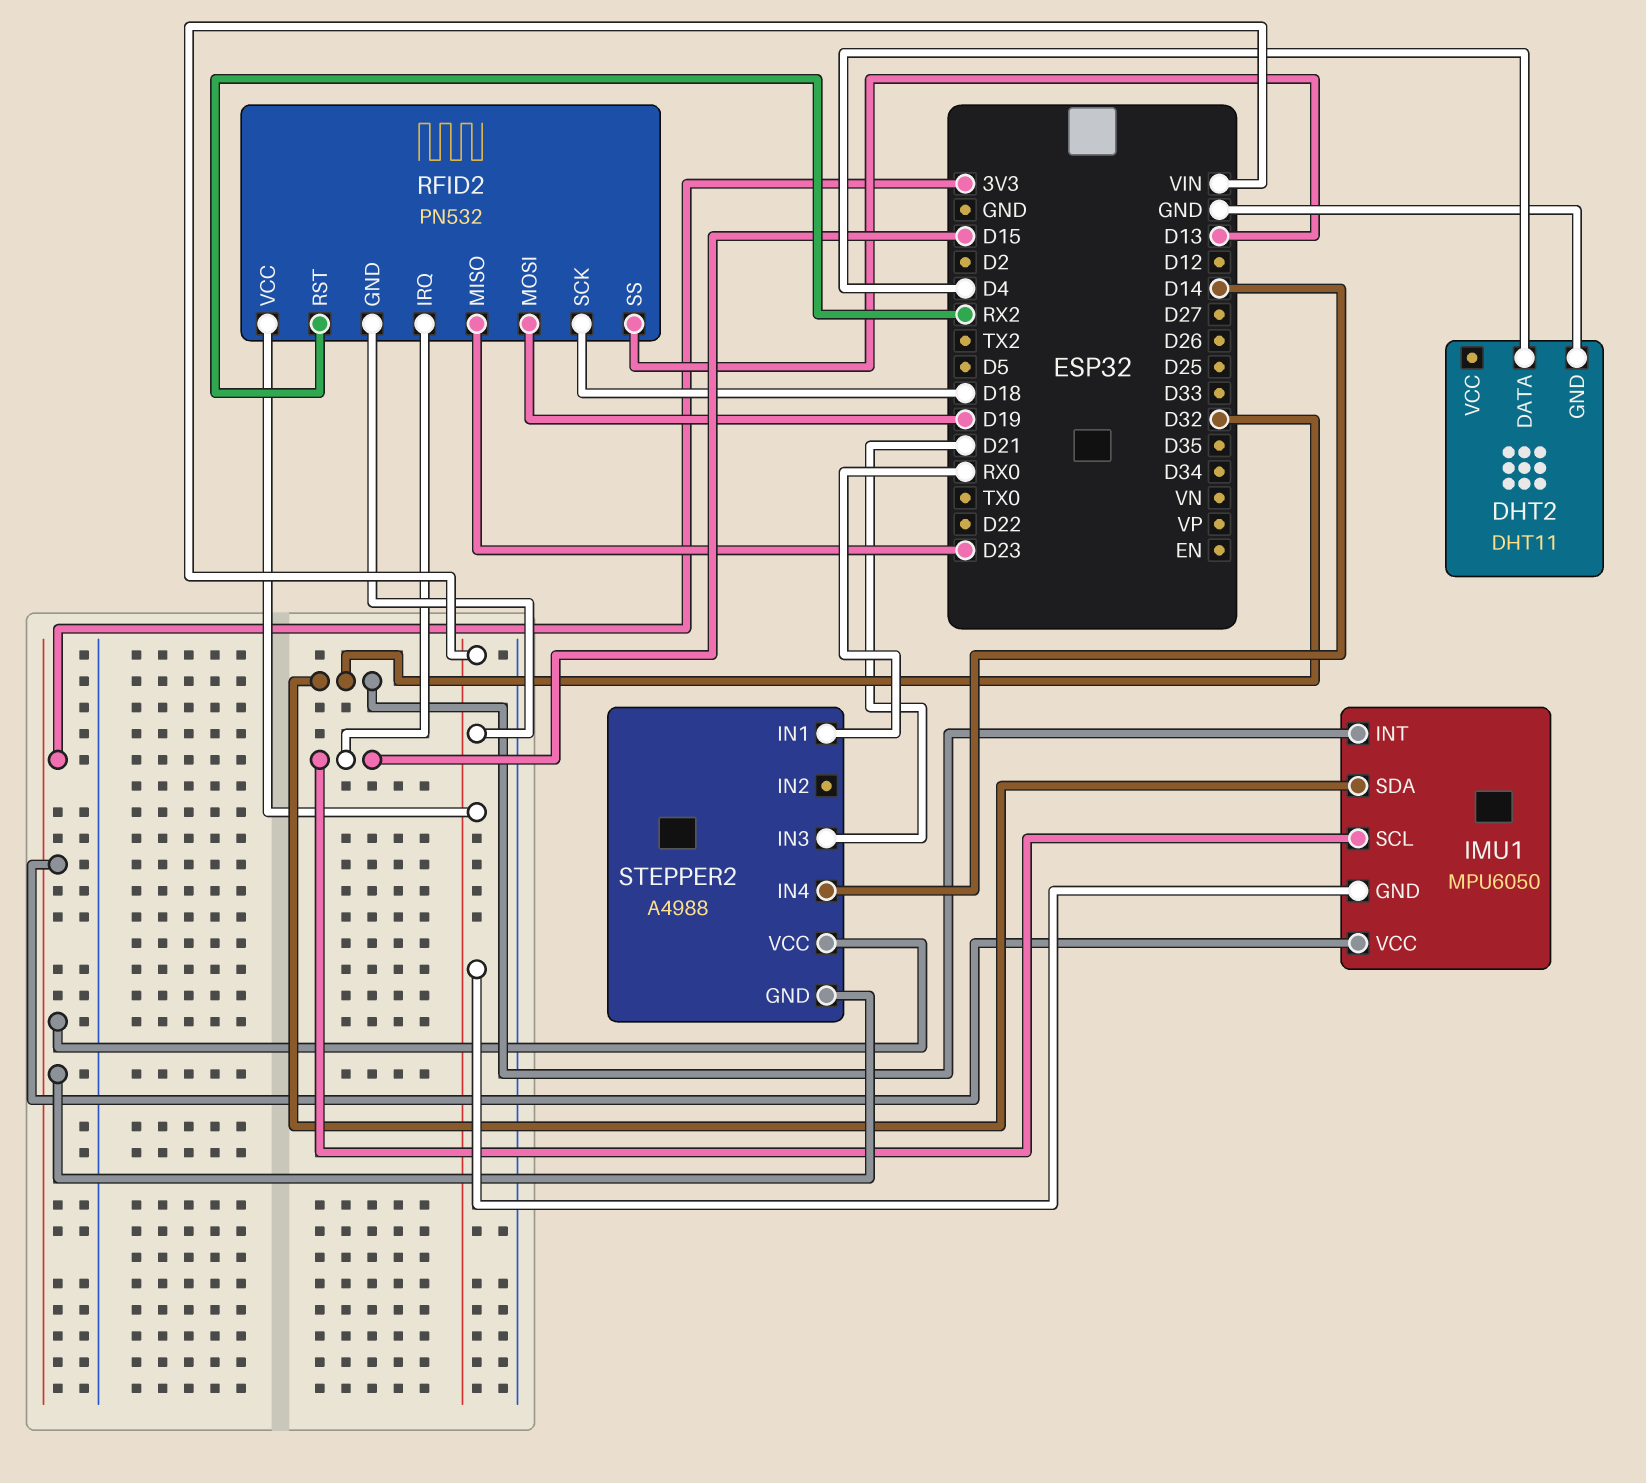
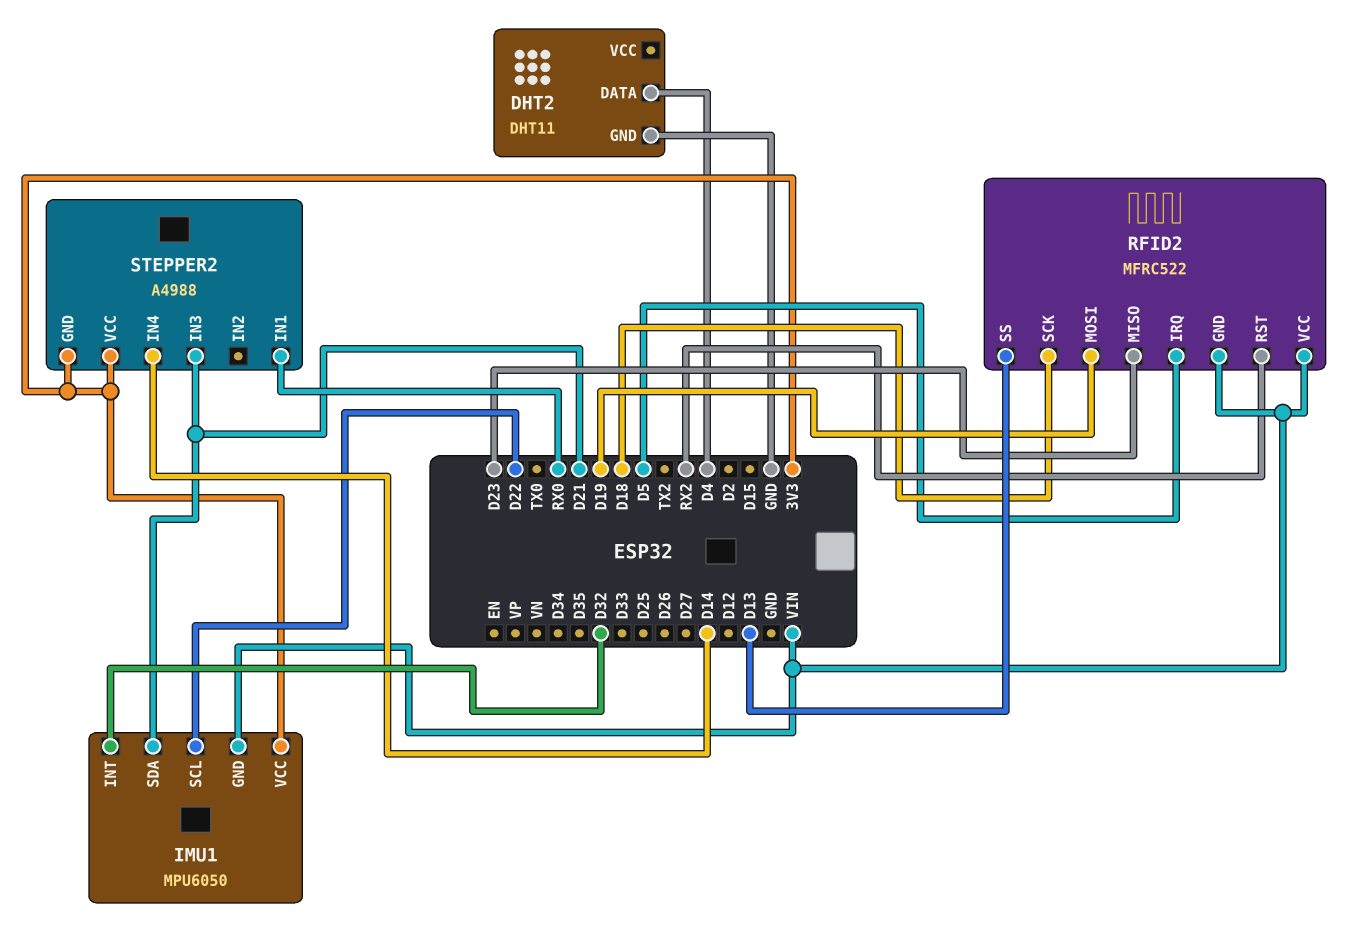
IMU1 pin SCL: D15 -> D22
IMU1 pin SDA: D32 -> D21
RFID2: PN532 -> MFRC522
RFID2 pin IRQ: D15 -> D5

